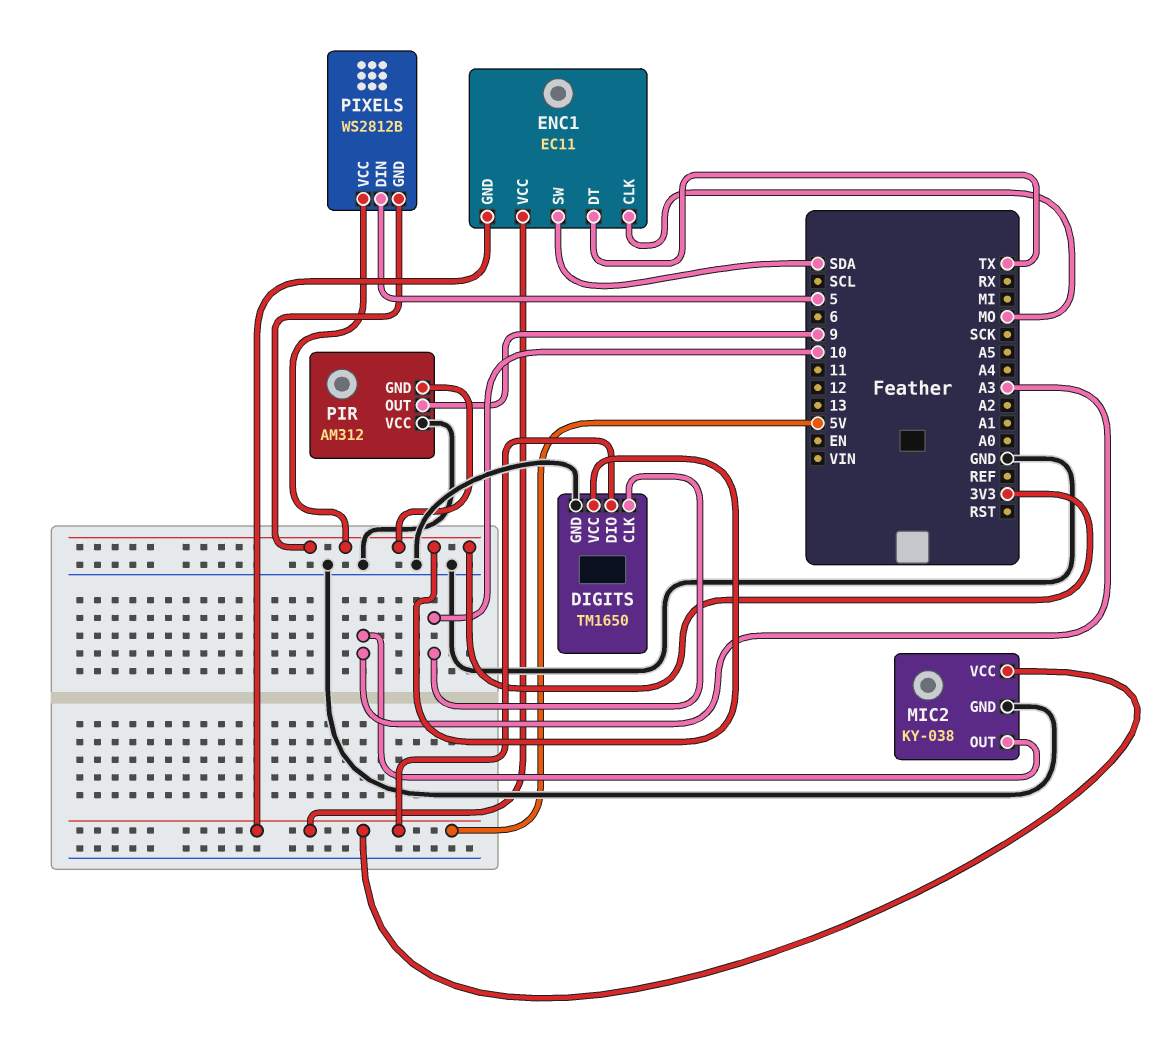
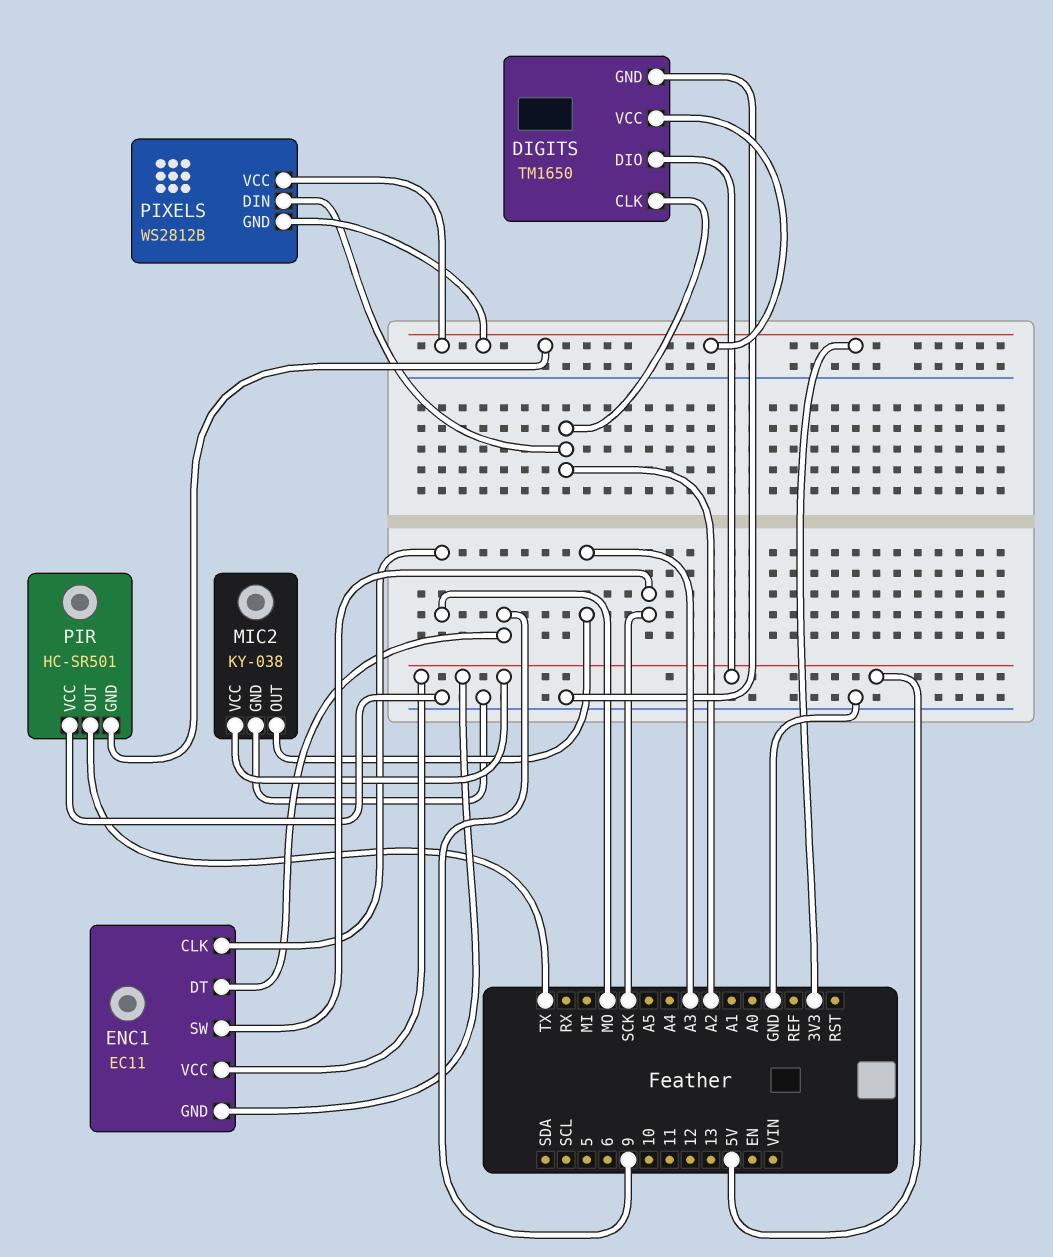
DIGITS pin CLK: 10 -> A2
ENC1 pin DT: TX -> 9
ENC1 pin SW: SDA -> SCK
PIR: AM312 -> HC-SR501
PIR pin OUT: 9 -> TX
PIXELS pin DIN: 5 -> A2

